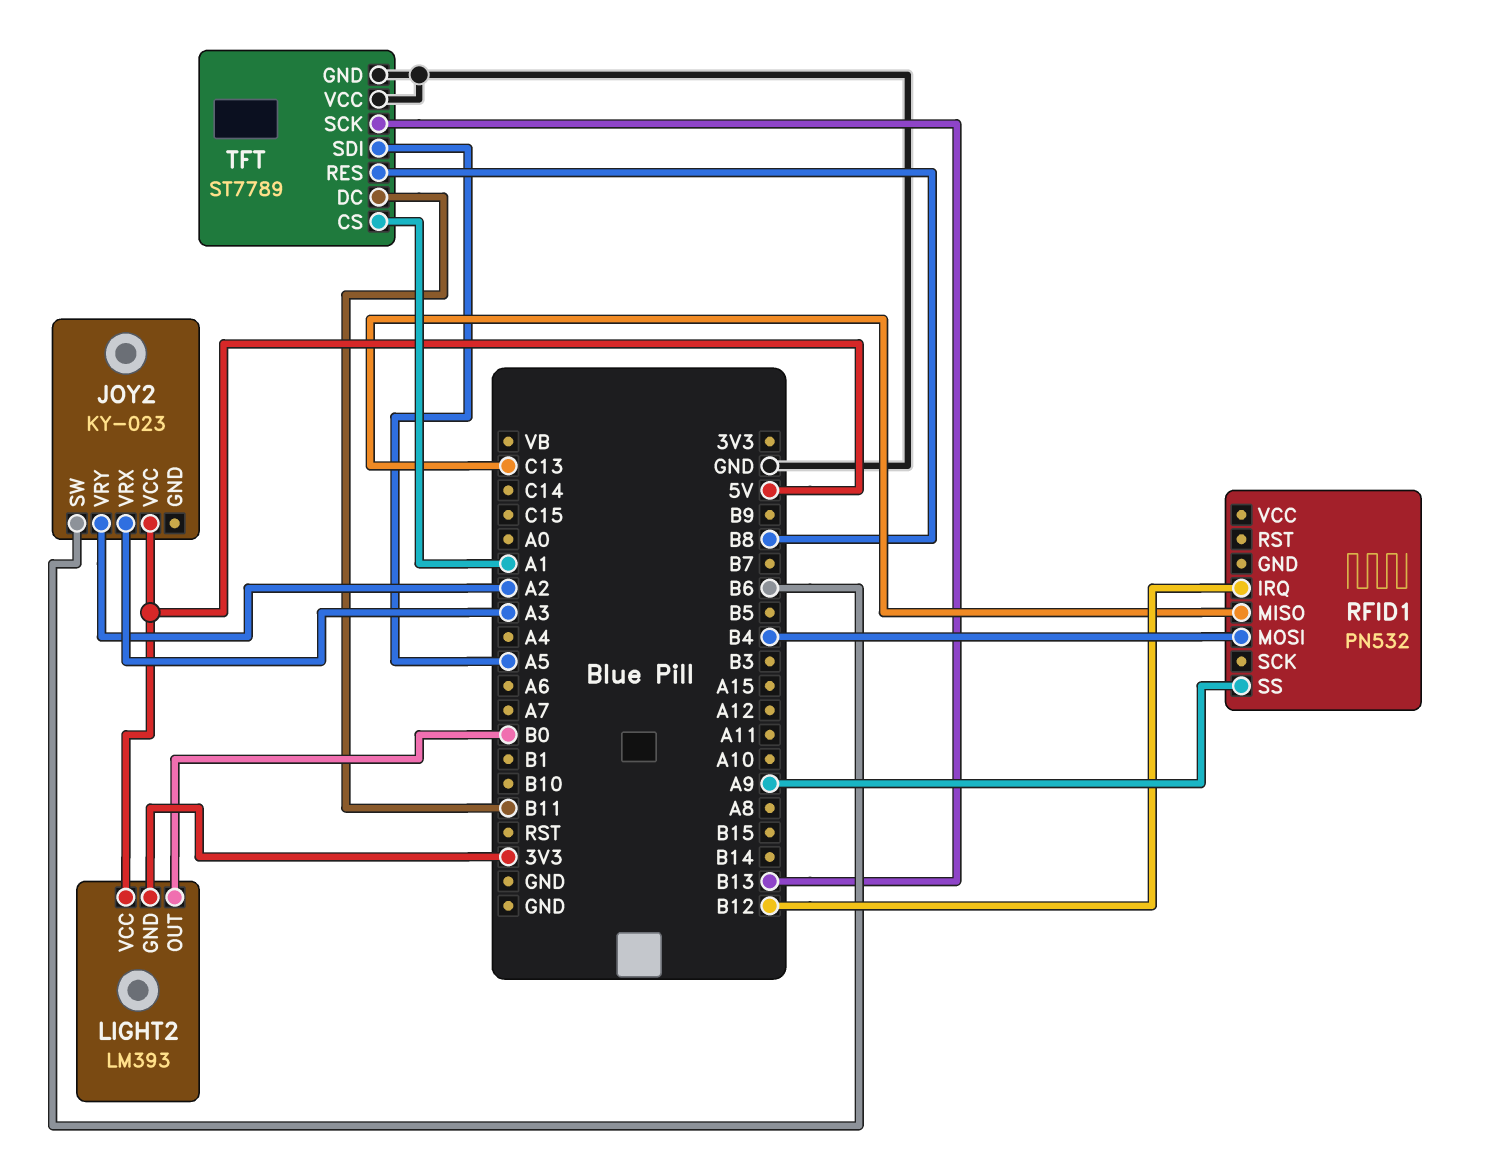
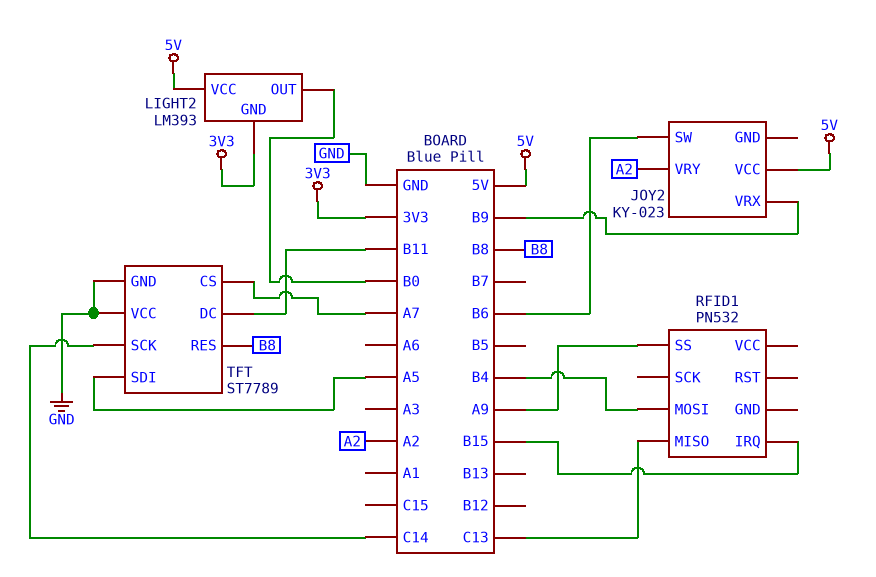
JOY2 pin VRX: A3 -> B9
RFID1 pin IRQ: B12 -> B15
TFT pin CS: A1 -> A7
TFT pin SCK: B13 -> C14

